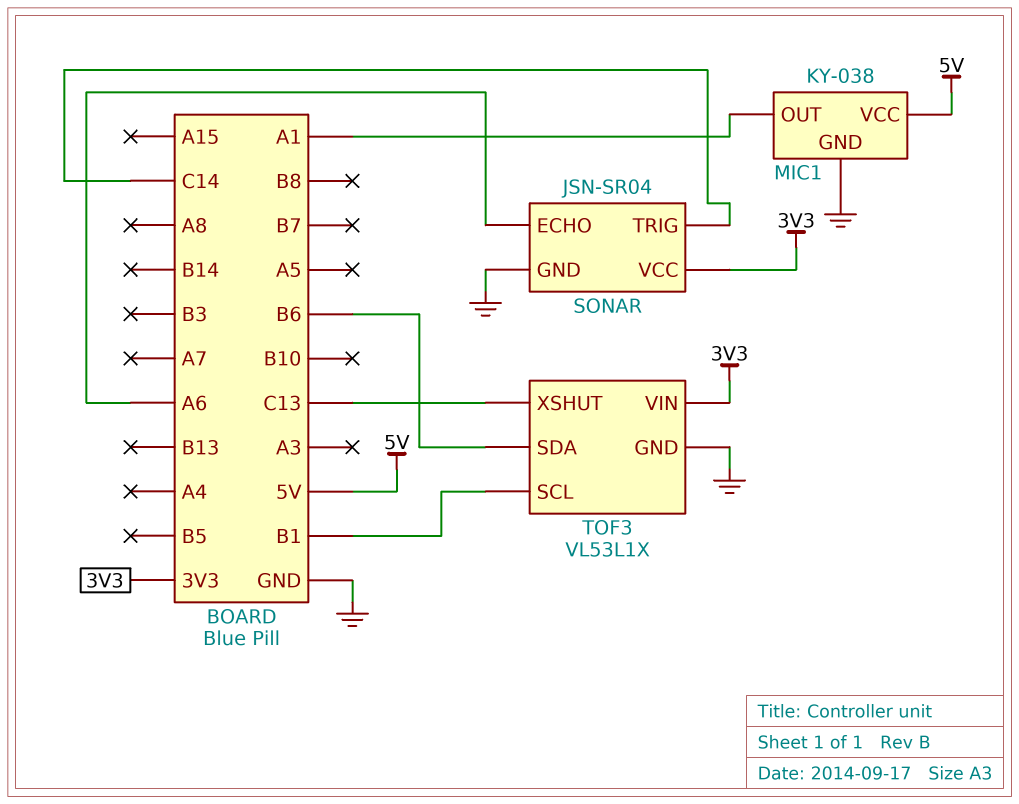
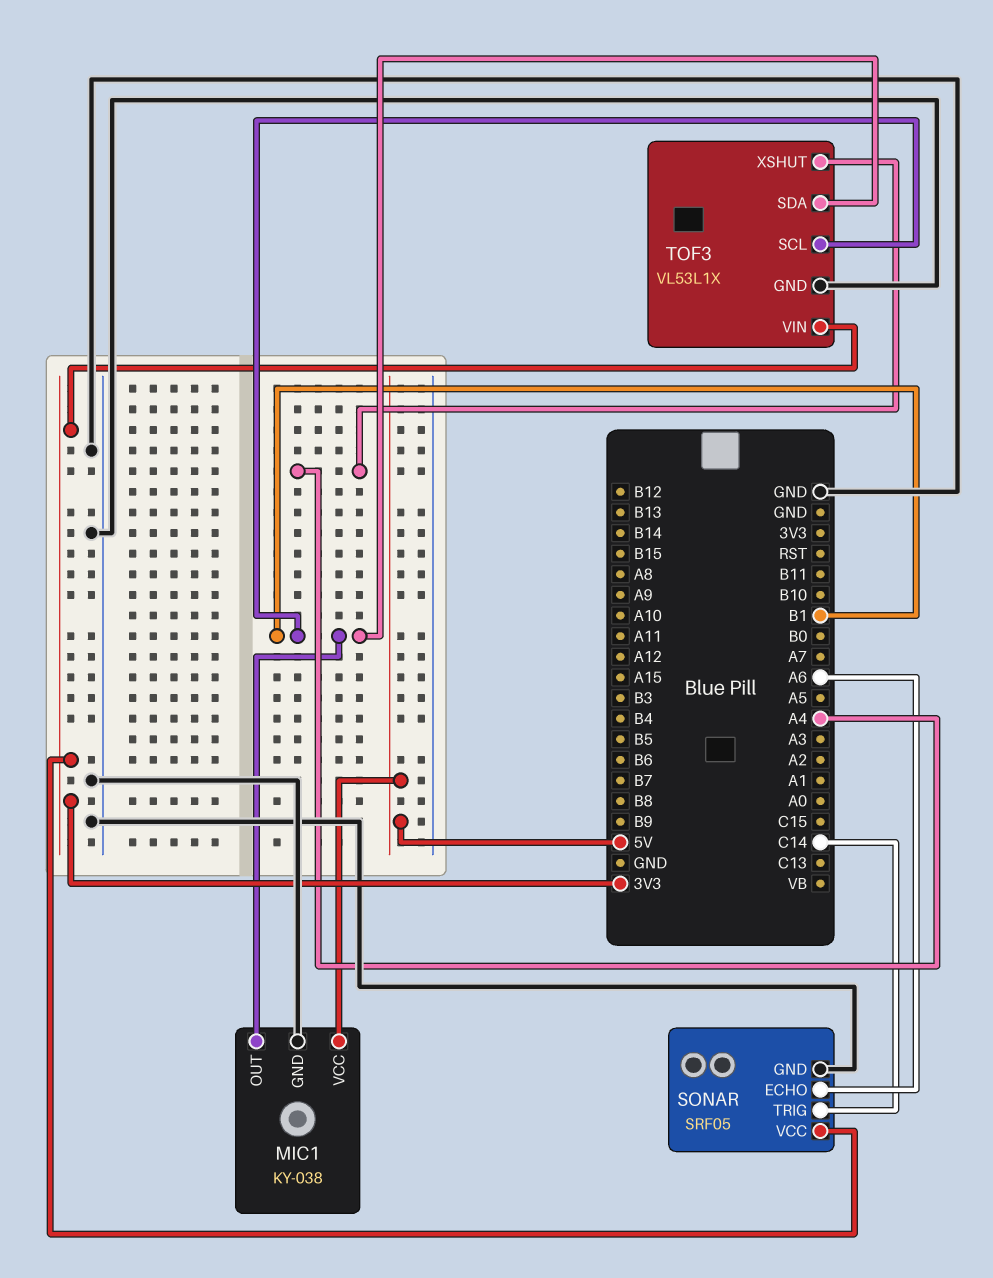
MIC1 pin OUT: A1 -> B1
SONAR: JSN-SR04 -> SRF05
TOF3 pin SDA: B6 -> B1
TOF3 pin XSHUT: C13 -> A4

